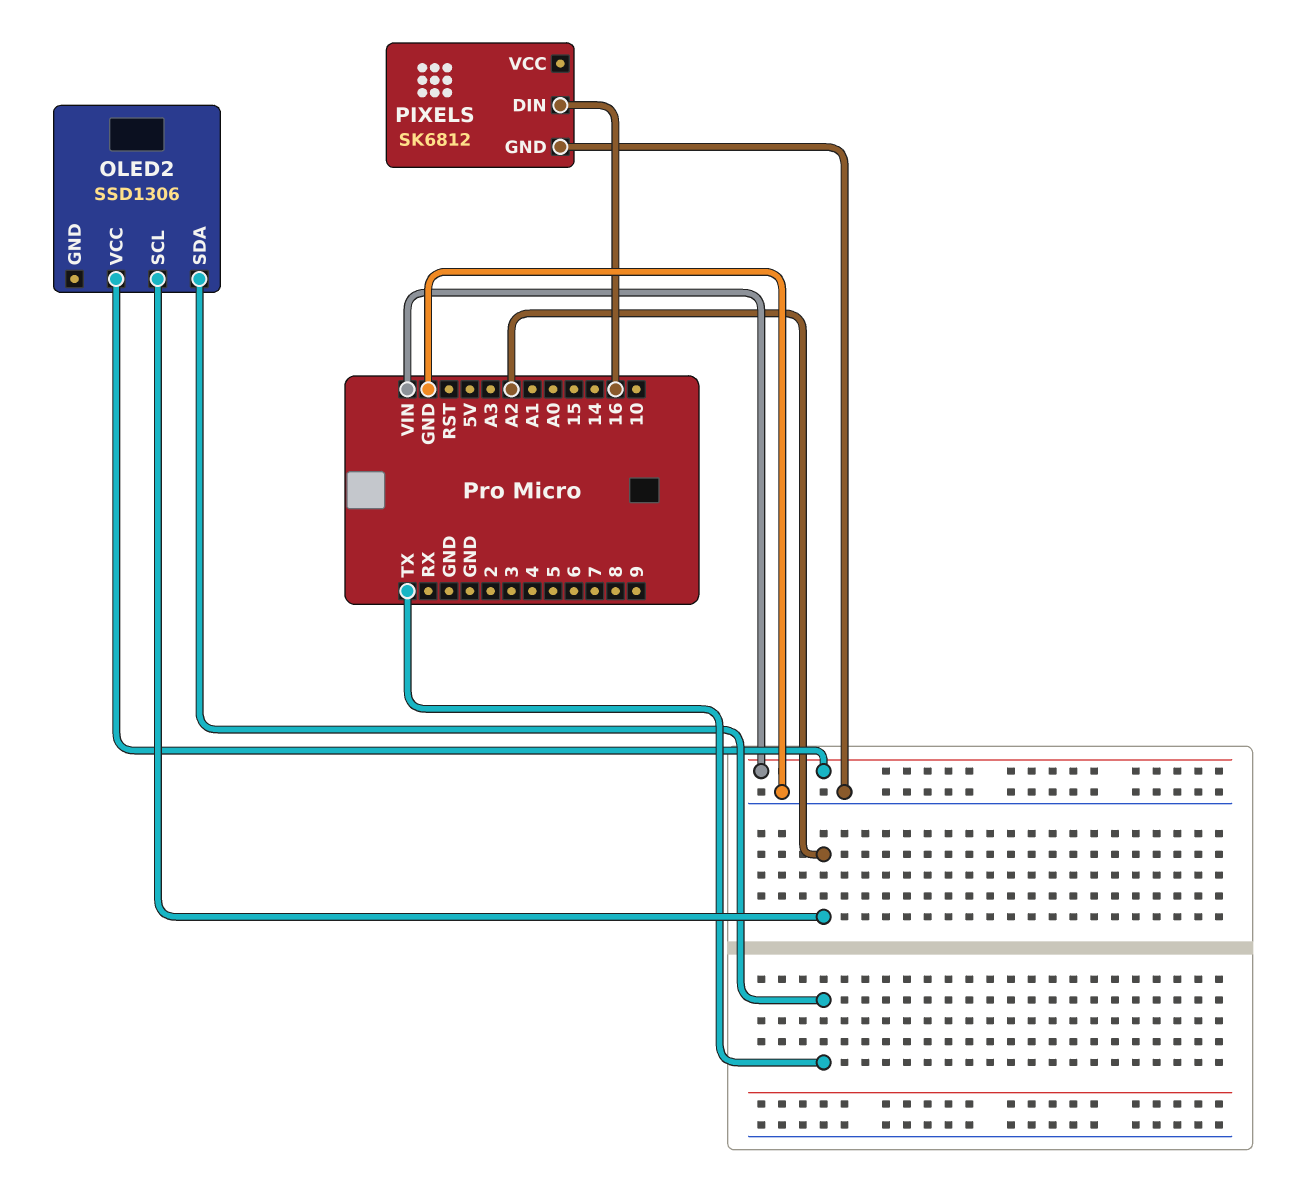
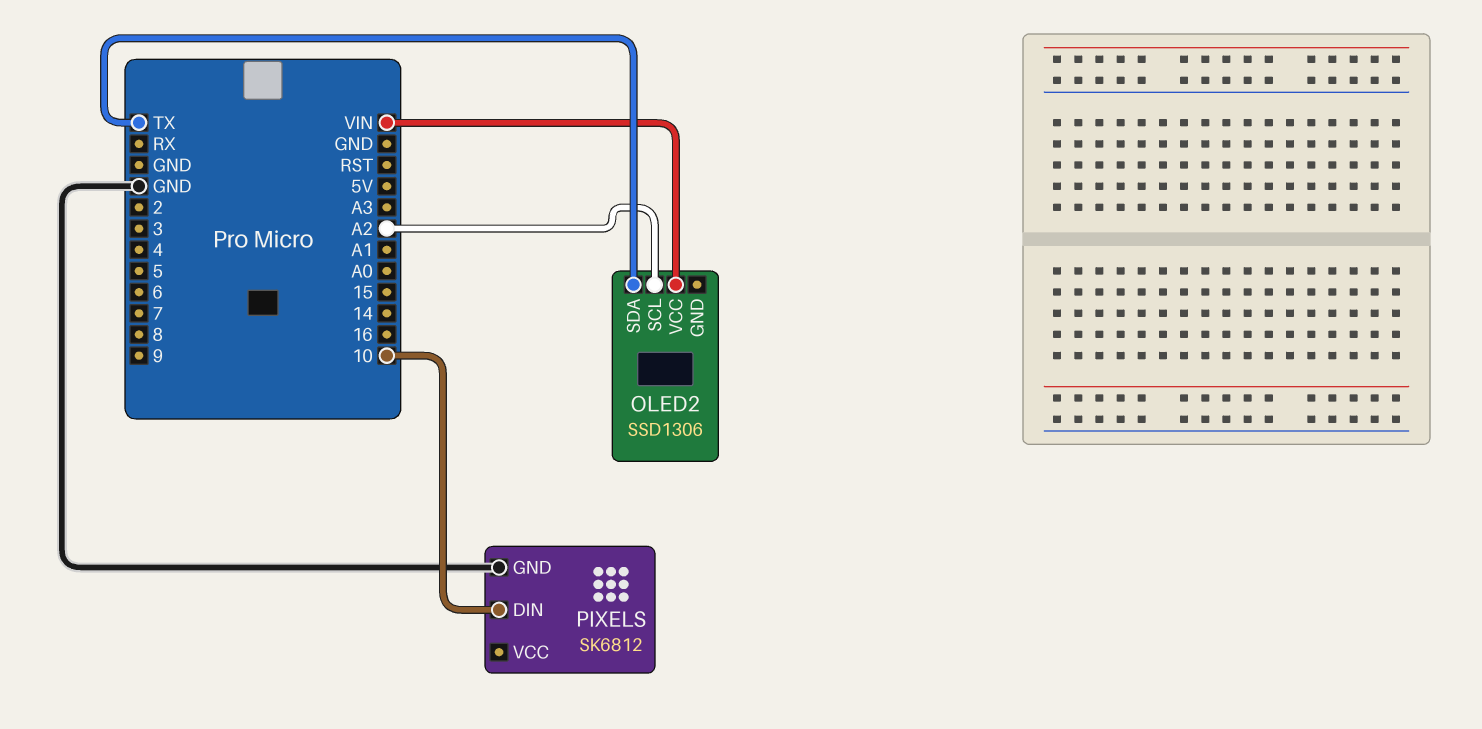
PIXELS pin DIN: 16 -> 10

